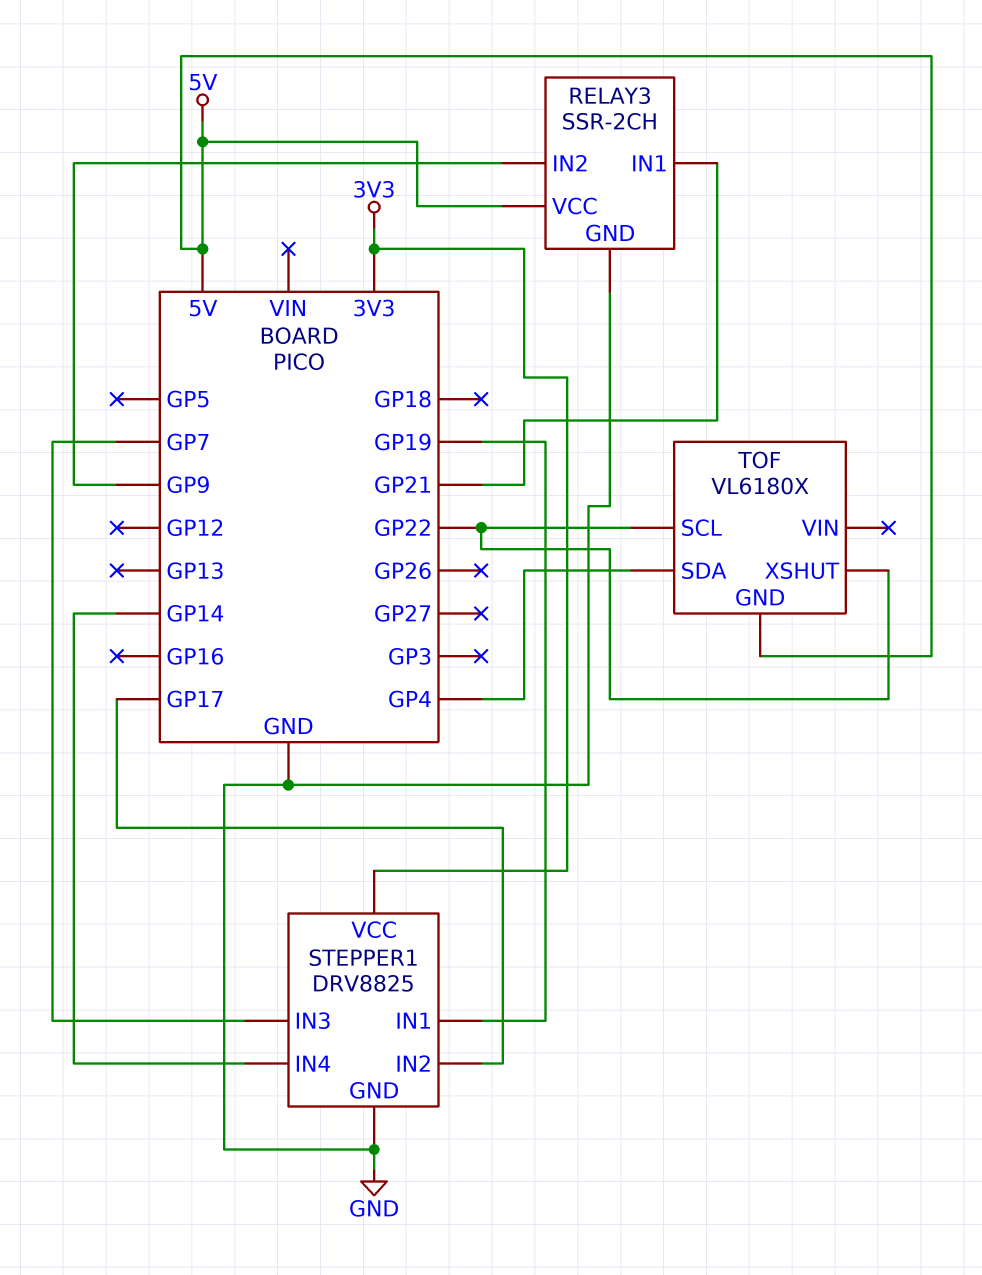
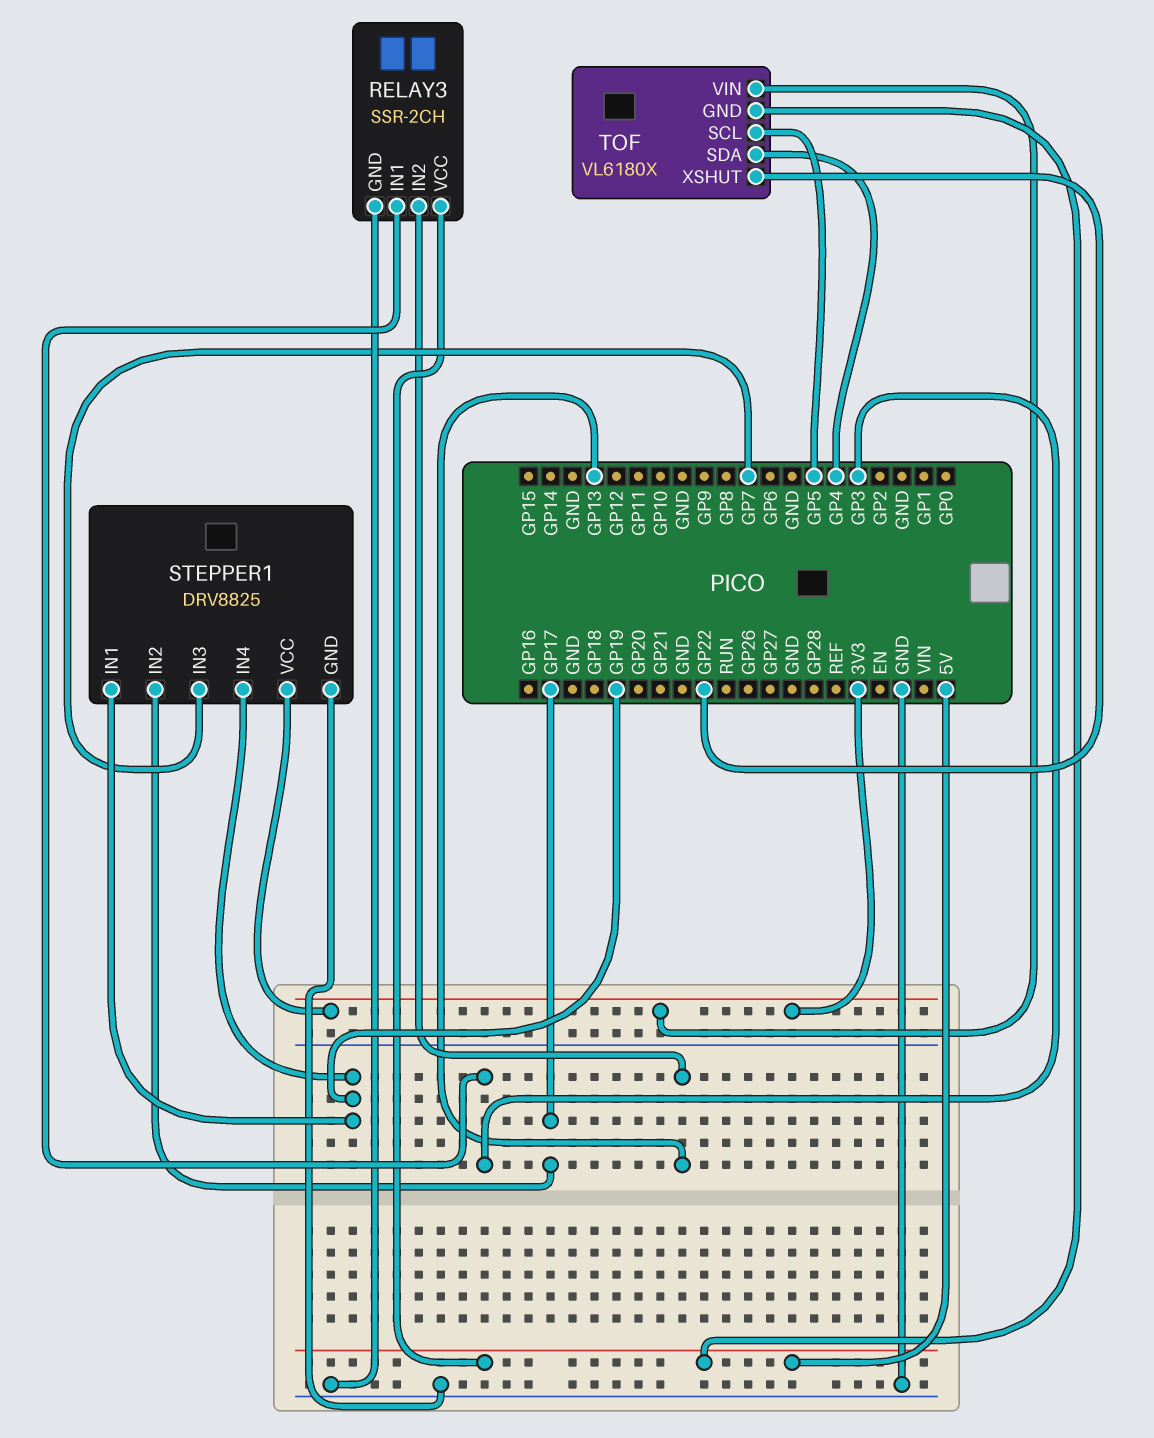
RELAY3 pin IN1: GP21 -> GP3
RELAY3 pin IN2: GP9 -> GP13
STEPPER1 pin IN4: GP14 -> GP19
TOF pin SCL: GP22 -> GP5
TOF pin VIN: none -> 3V3

